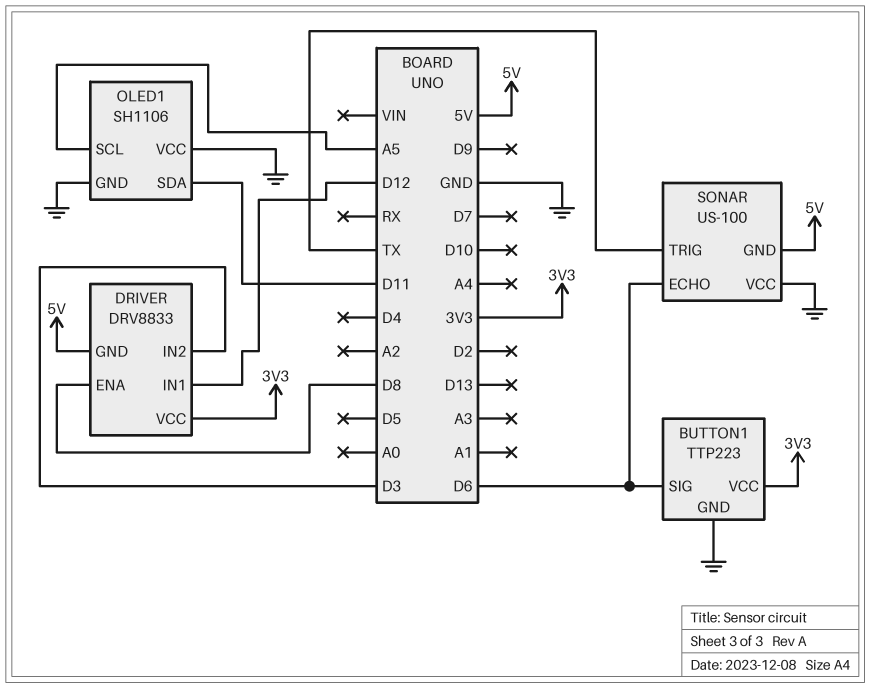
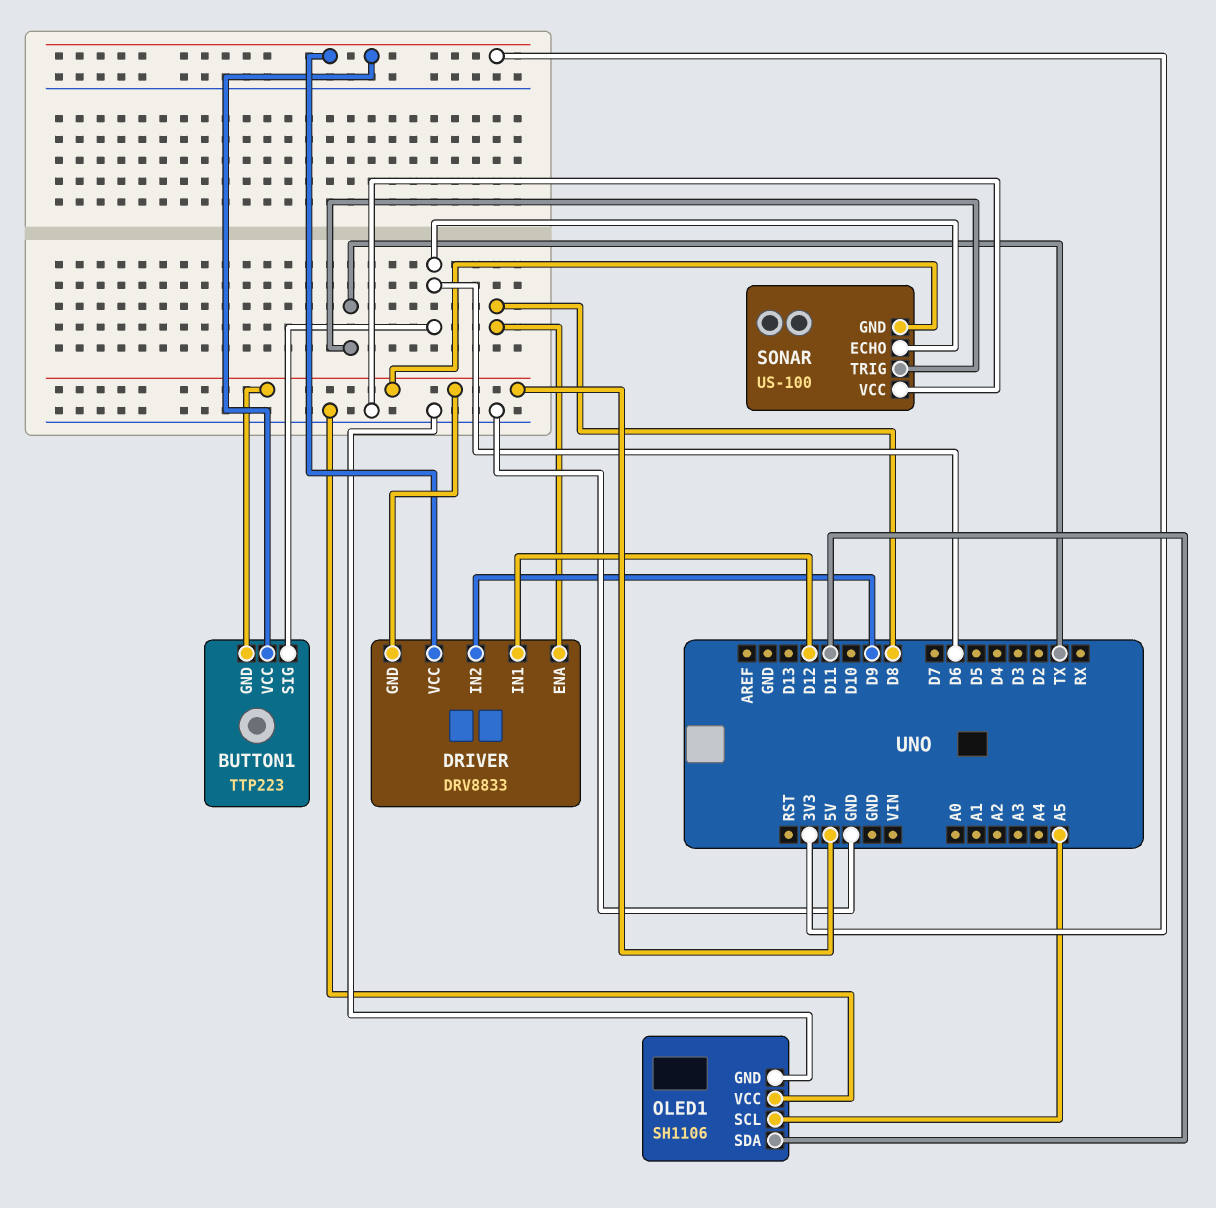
BUTTON1 pin GND: GND -> 5V
DRIVER pin IN2: D3 -> D9

